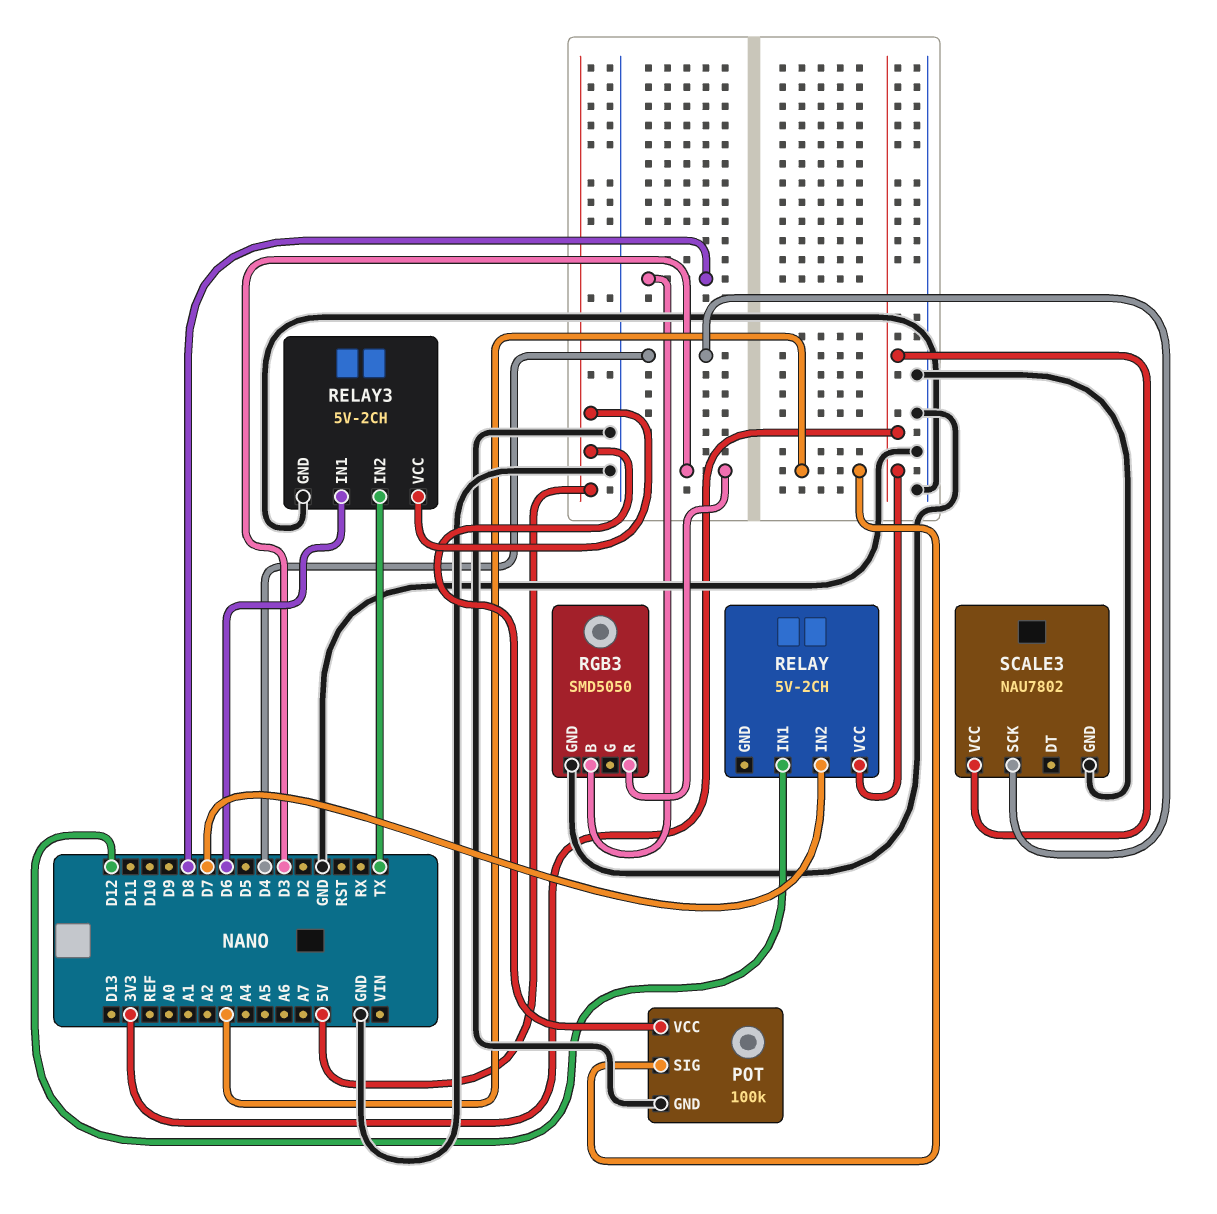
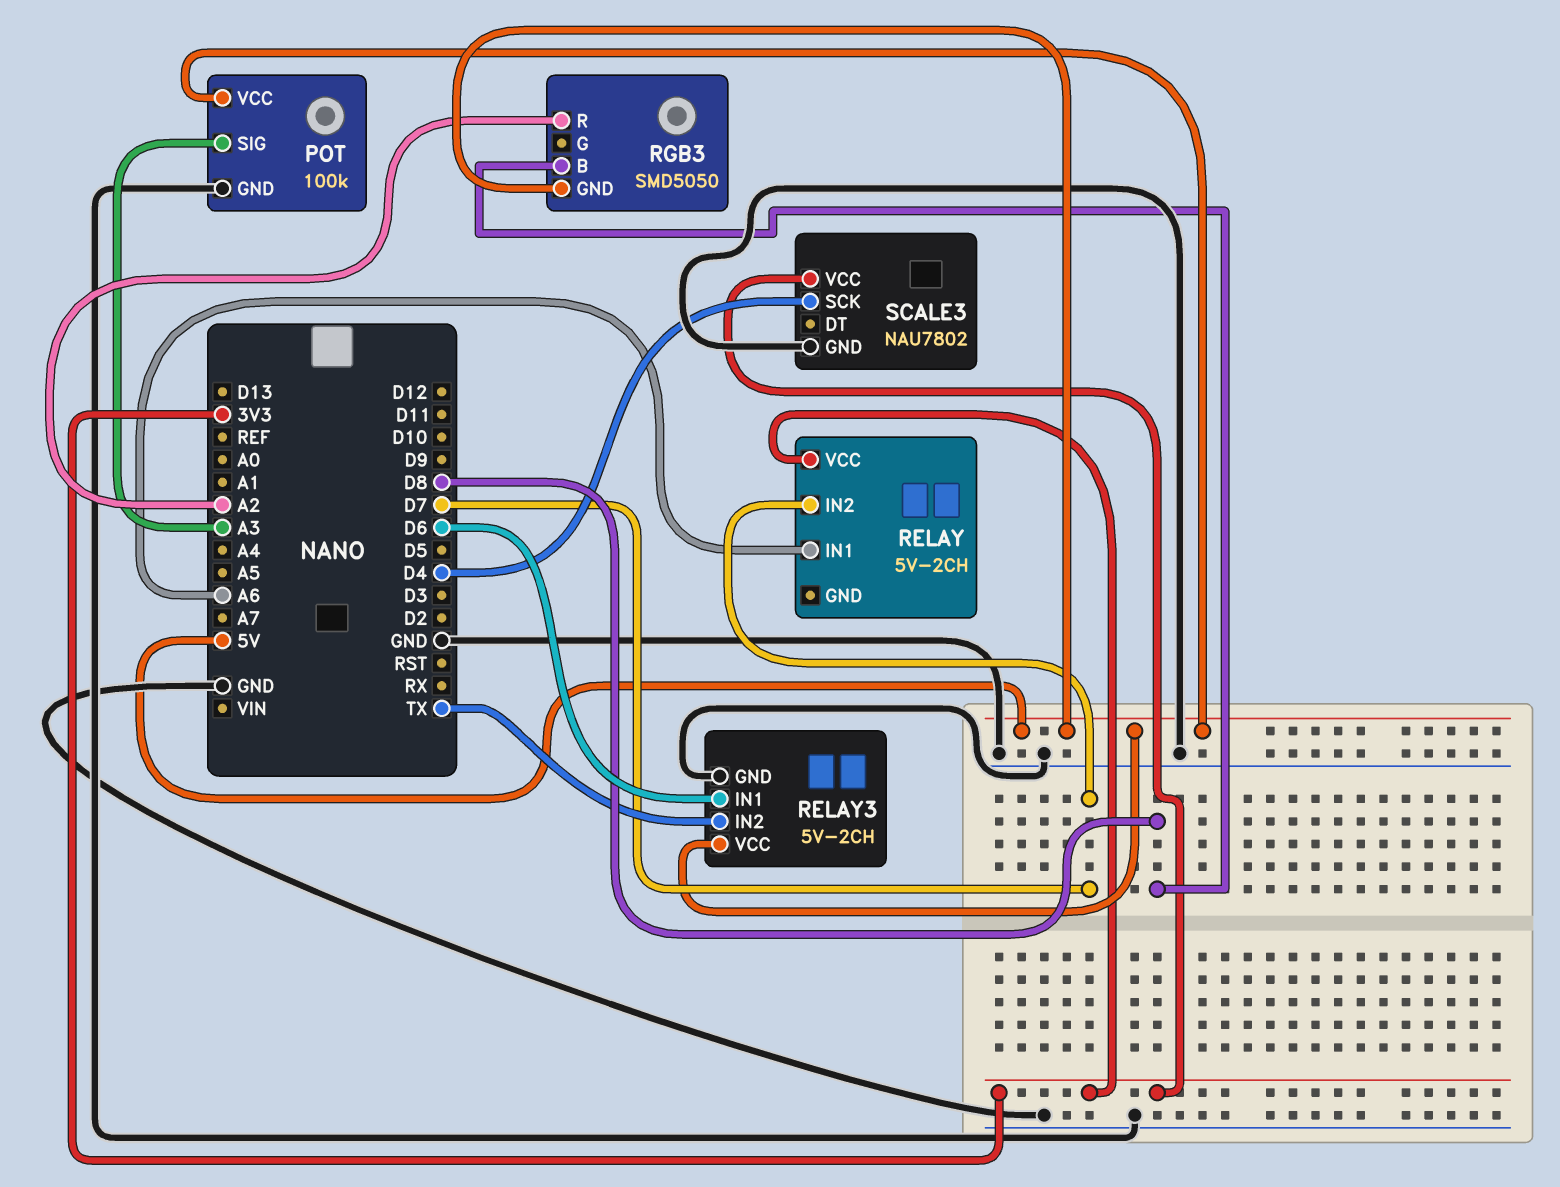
RELAY pin IN1: D12 -> A6
RGB3 pin GND: GND -> 5V
RGB3 pin R: D3 -> A2

